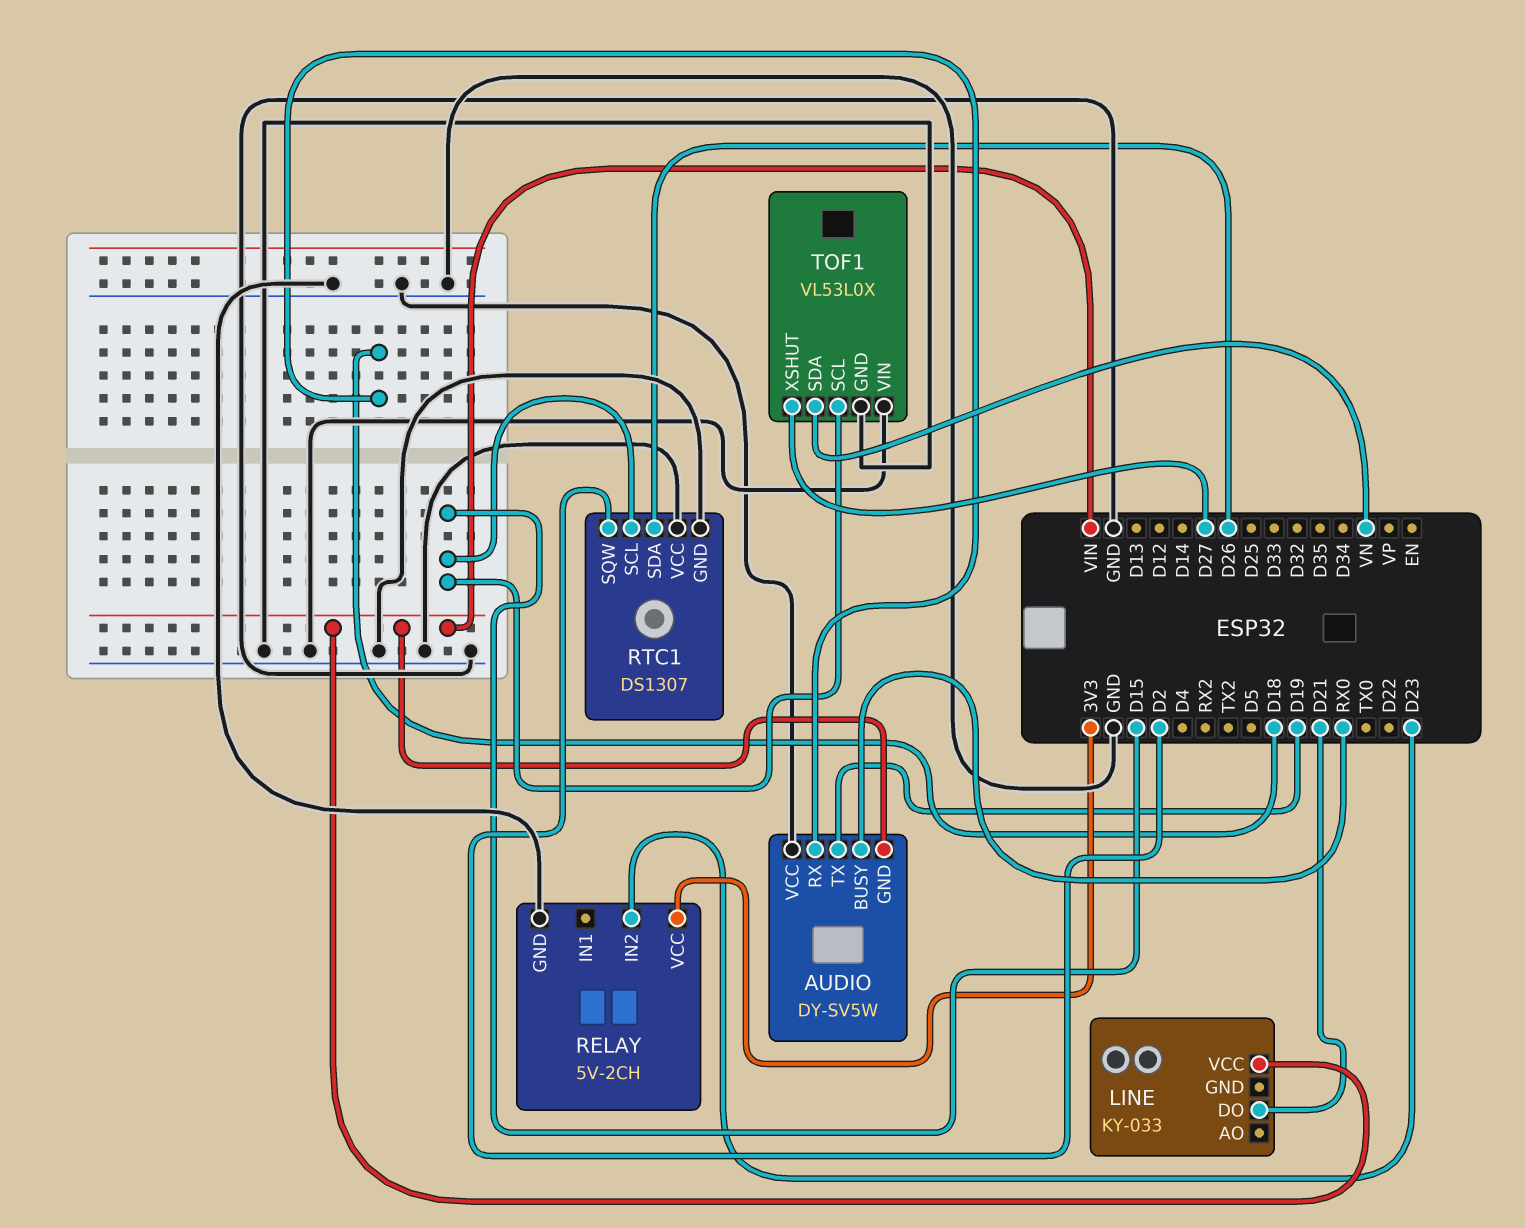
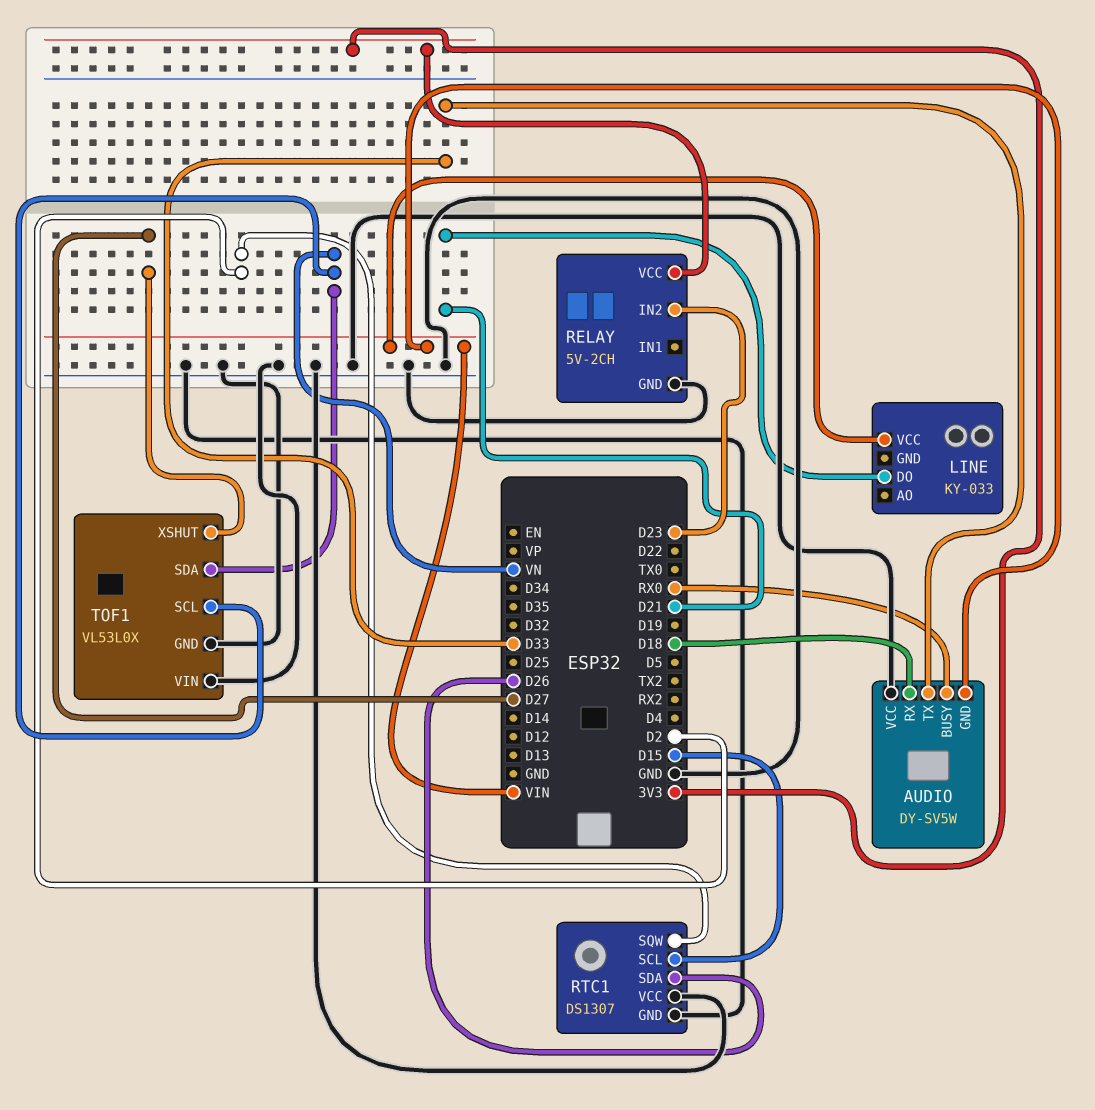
AUDIO pin TX: D19 -> D33
TOF1 pin SCL: D15 -> VN

